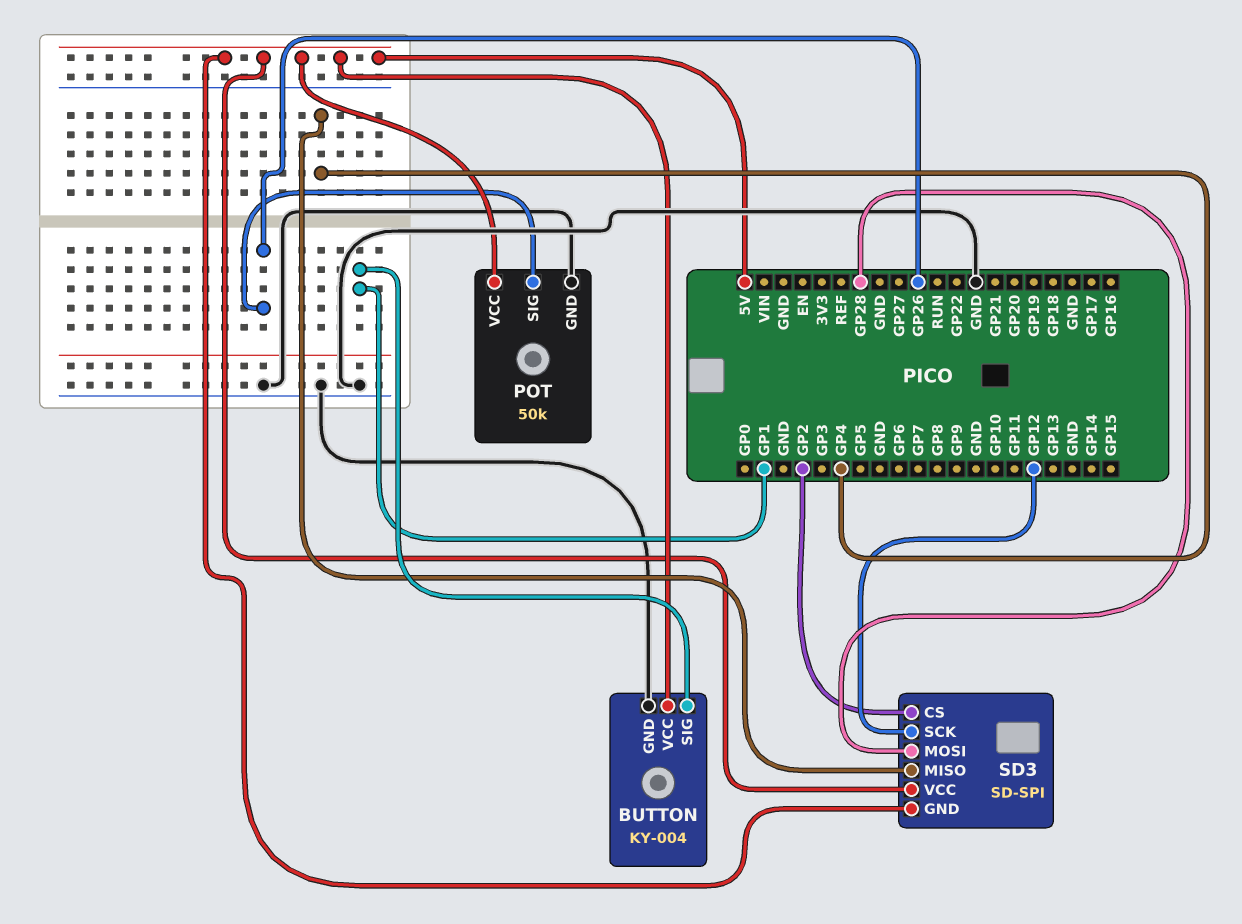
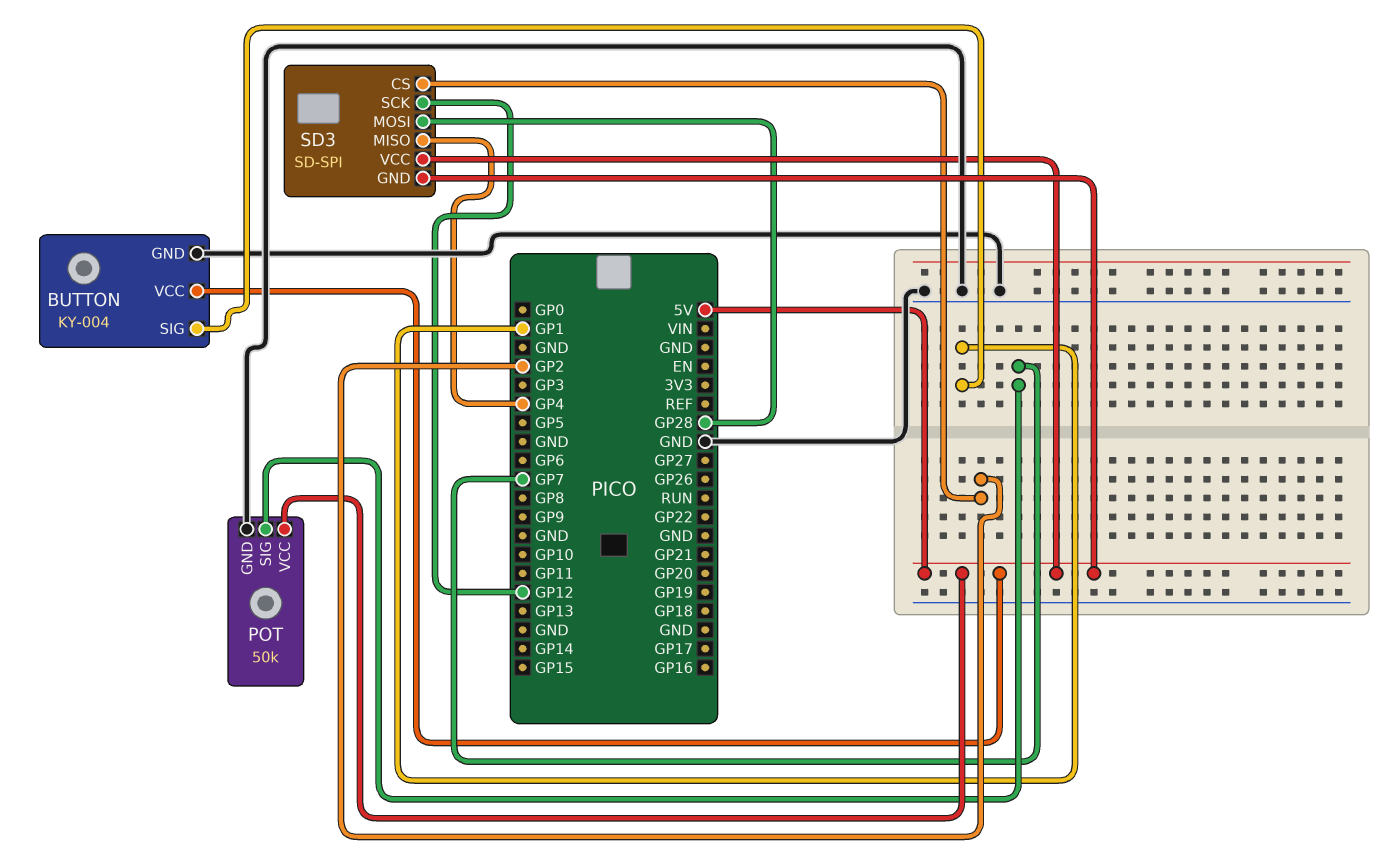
POT pin SIG: GP26 -> GP7

